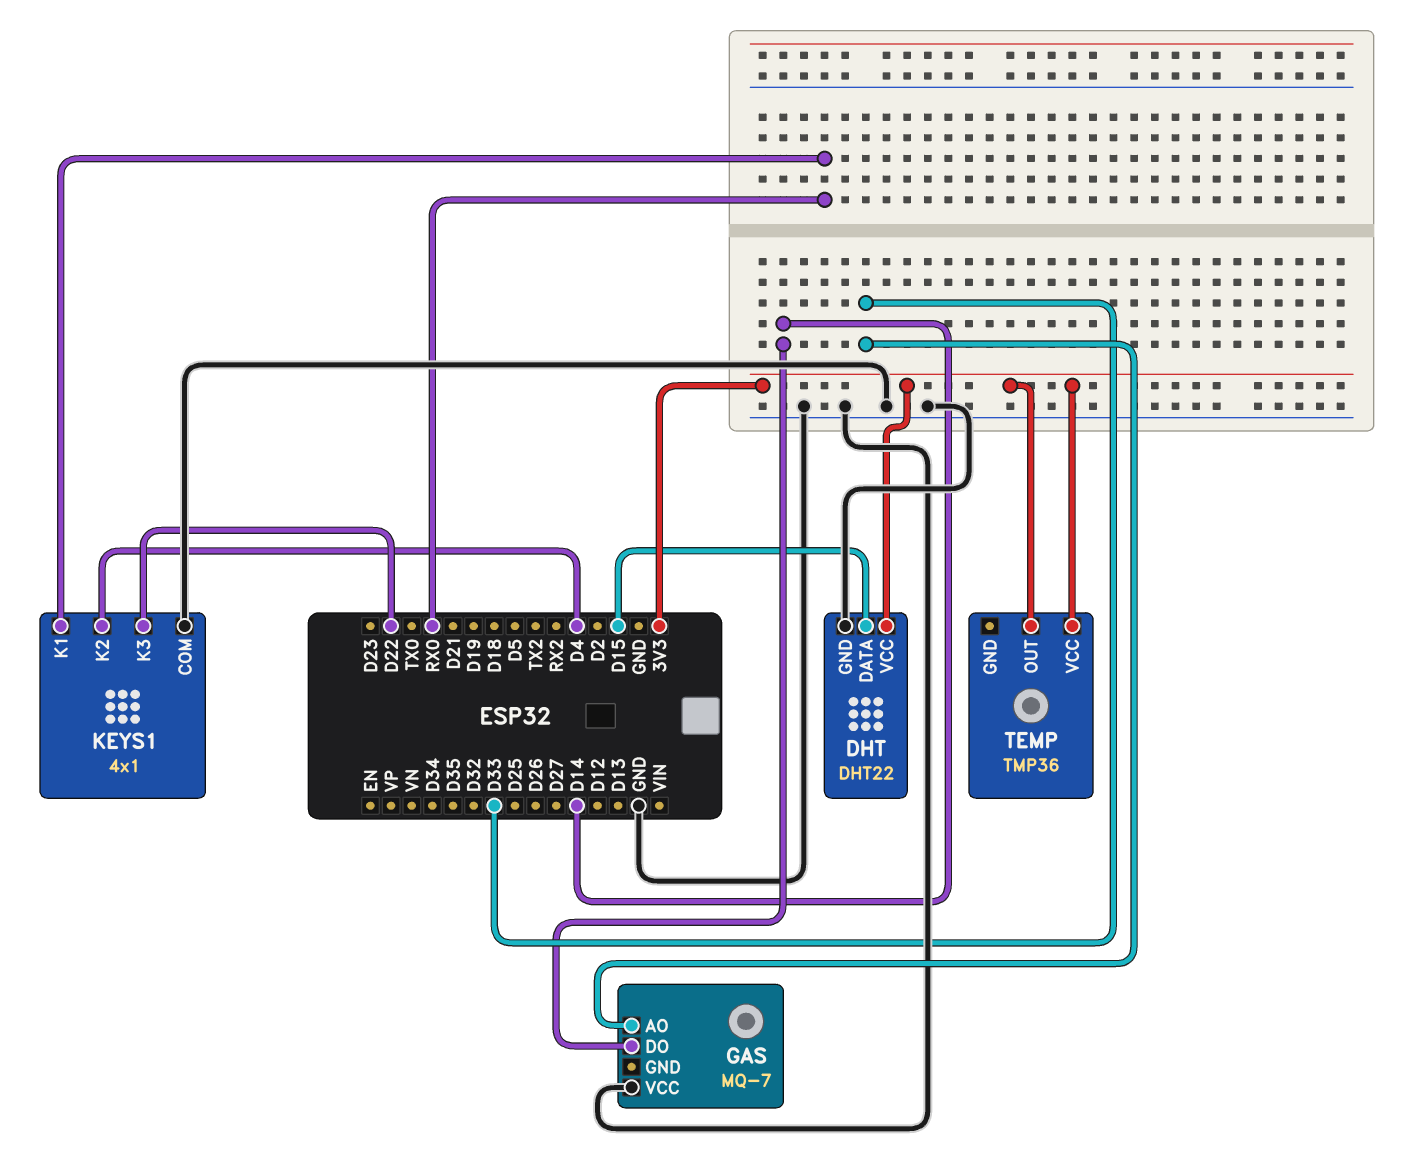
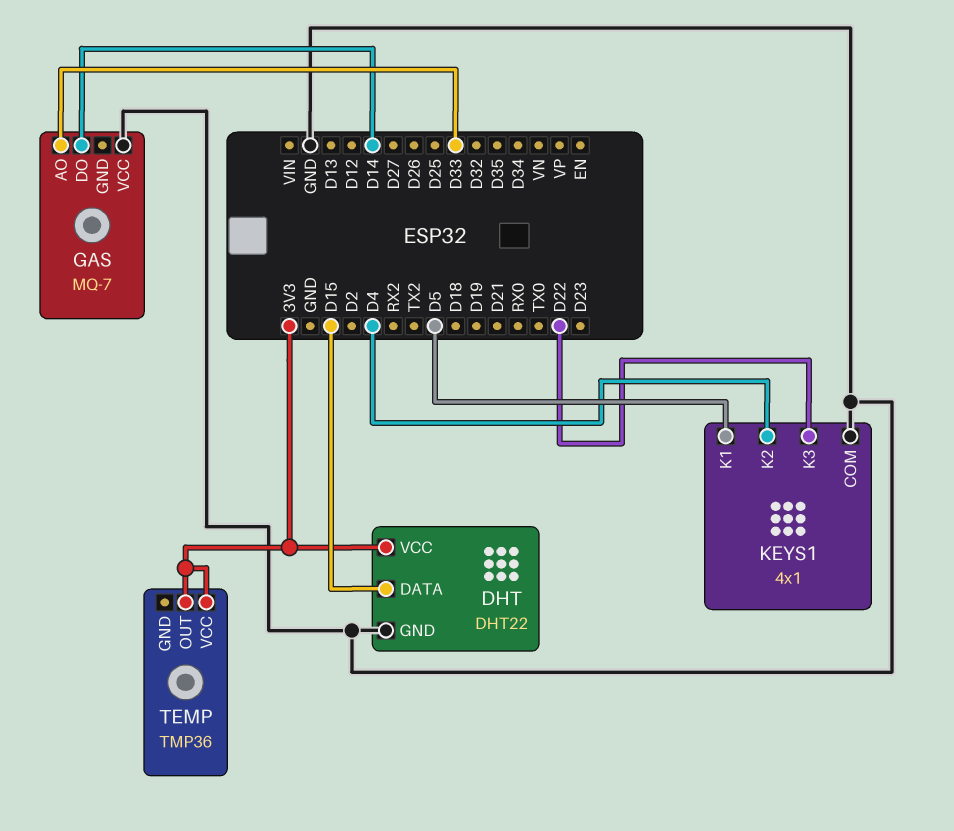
KEYS1 pin K1: RX0 -> D5

